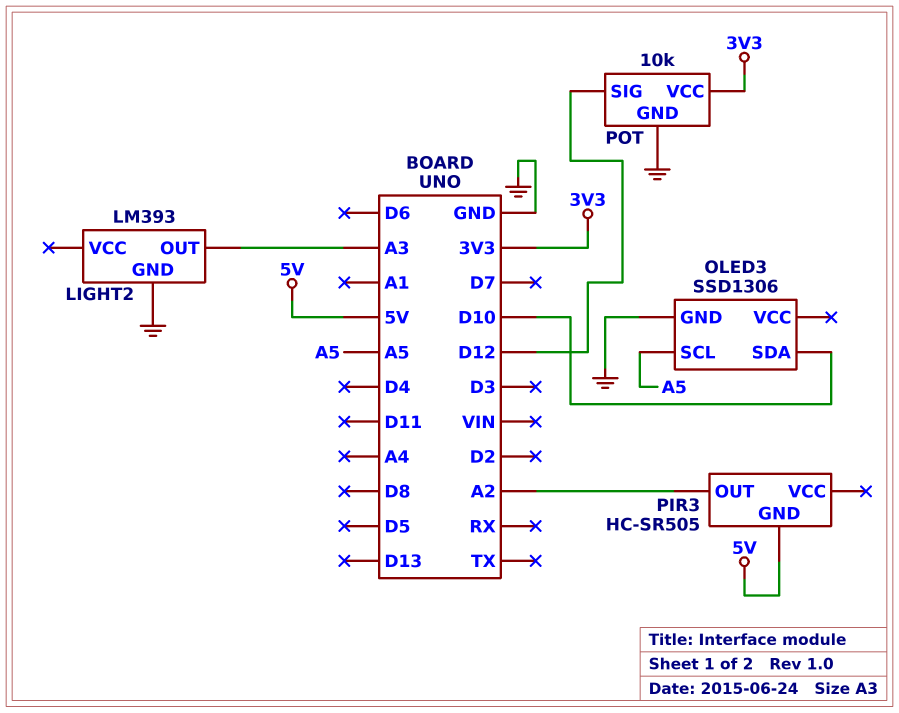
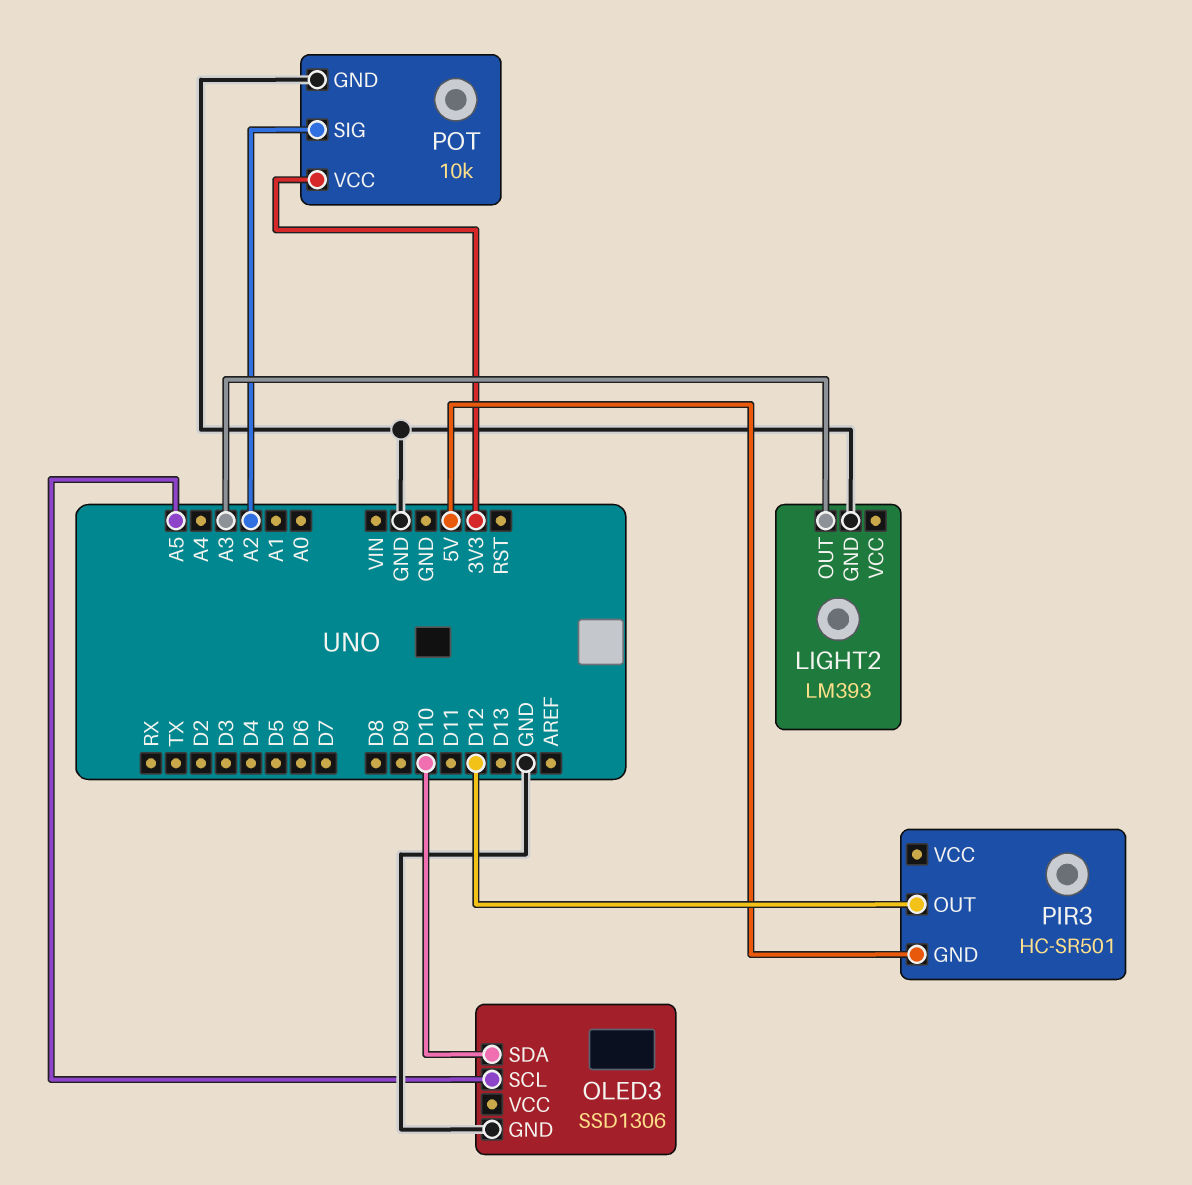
PIR3: HC-SR505 -> HC-SR501
PIR3 pin OUT: A2 -> D12
POT pin SIG: D12 -> A2

